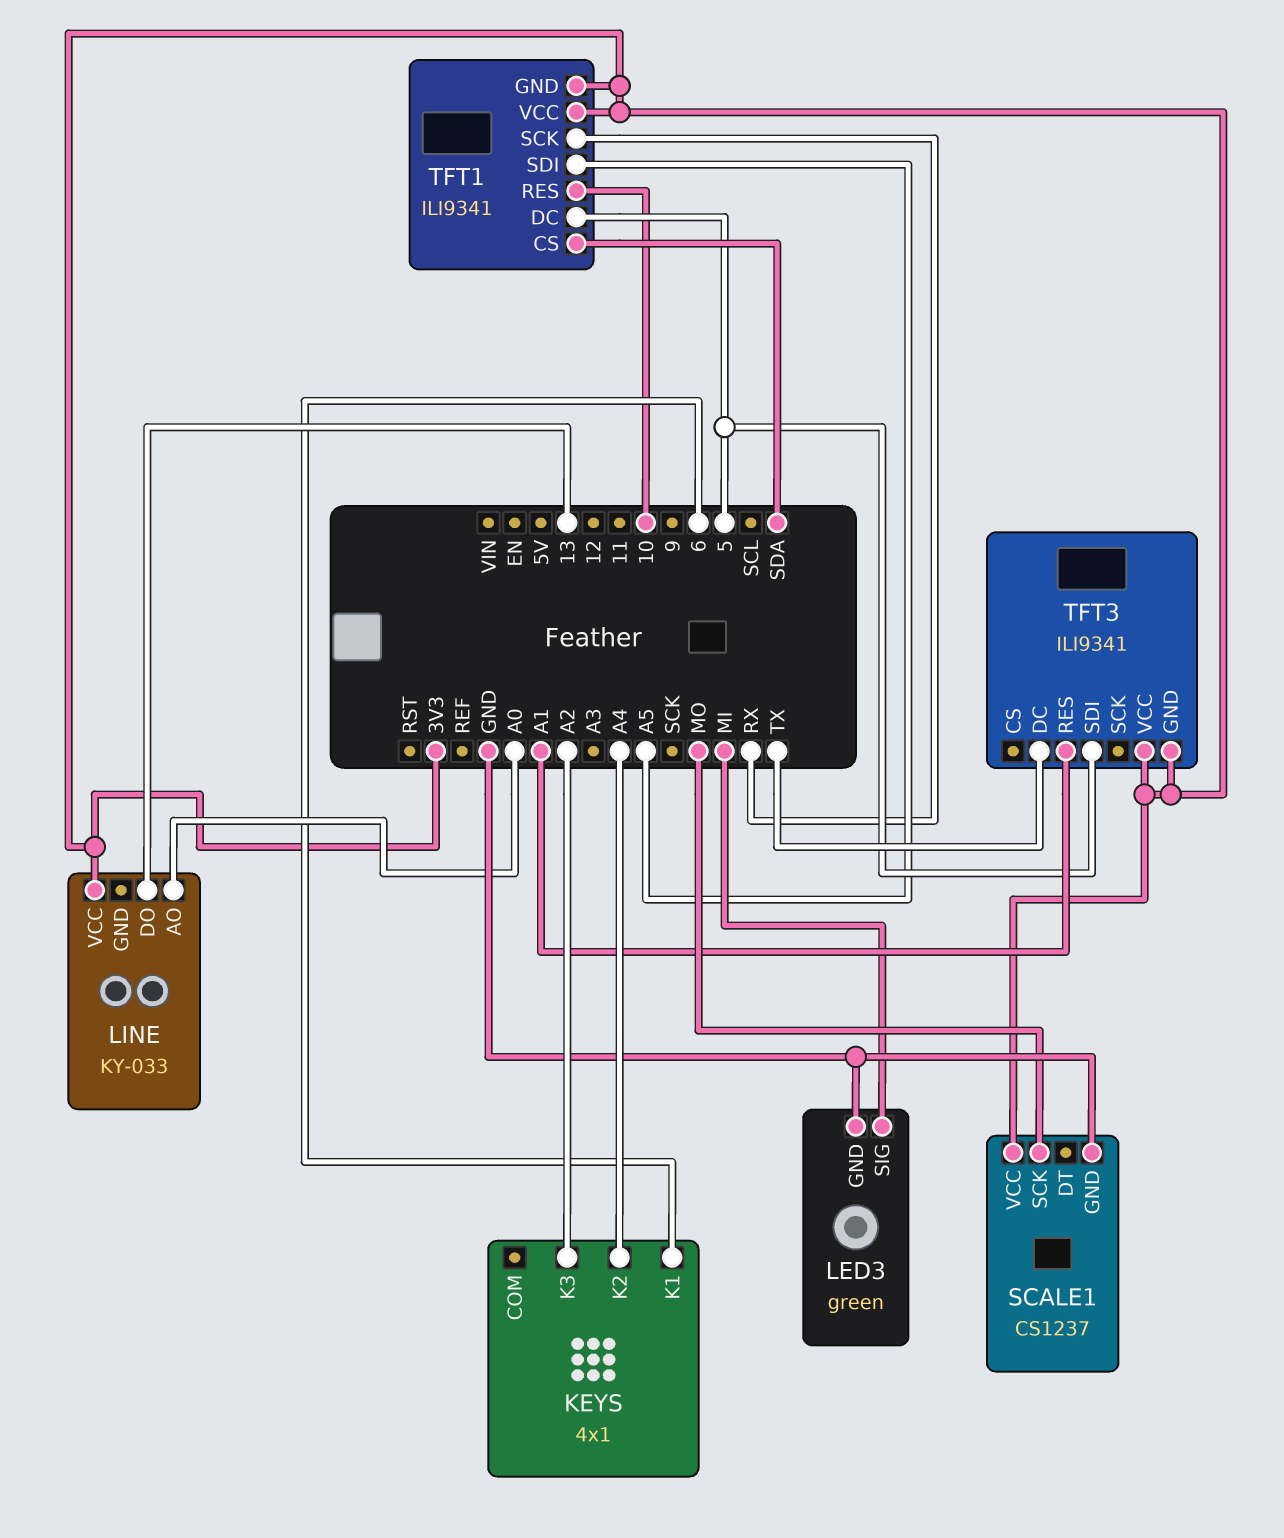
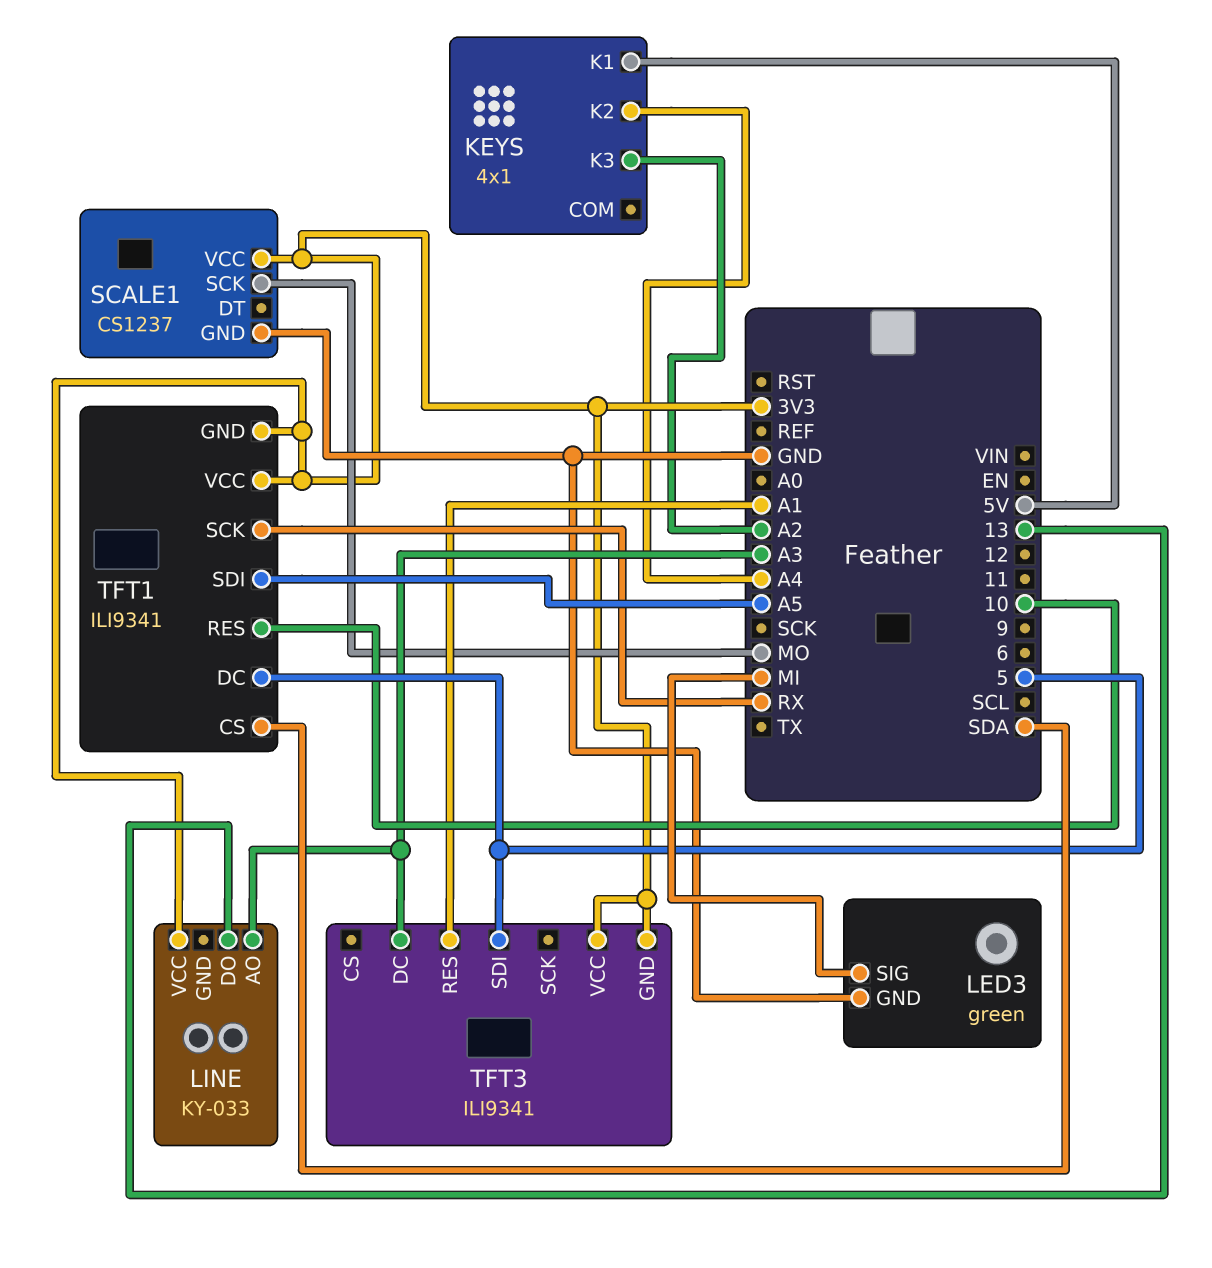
KEYS pin K1: 6 -> 5V
LINE pin AO: A0 -> A3
TFT3 pin DC: TX -> A3

